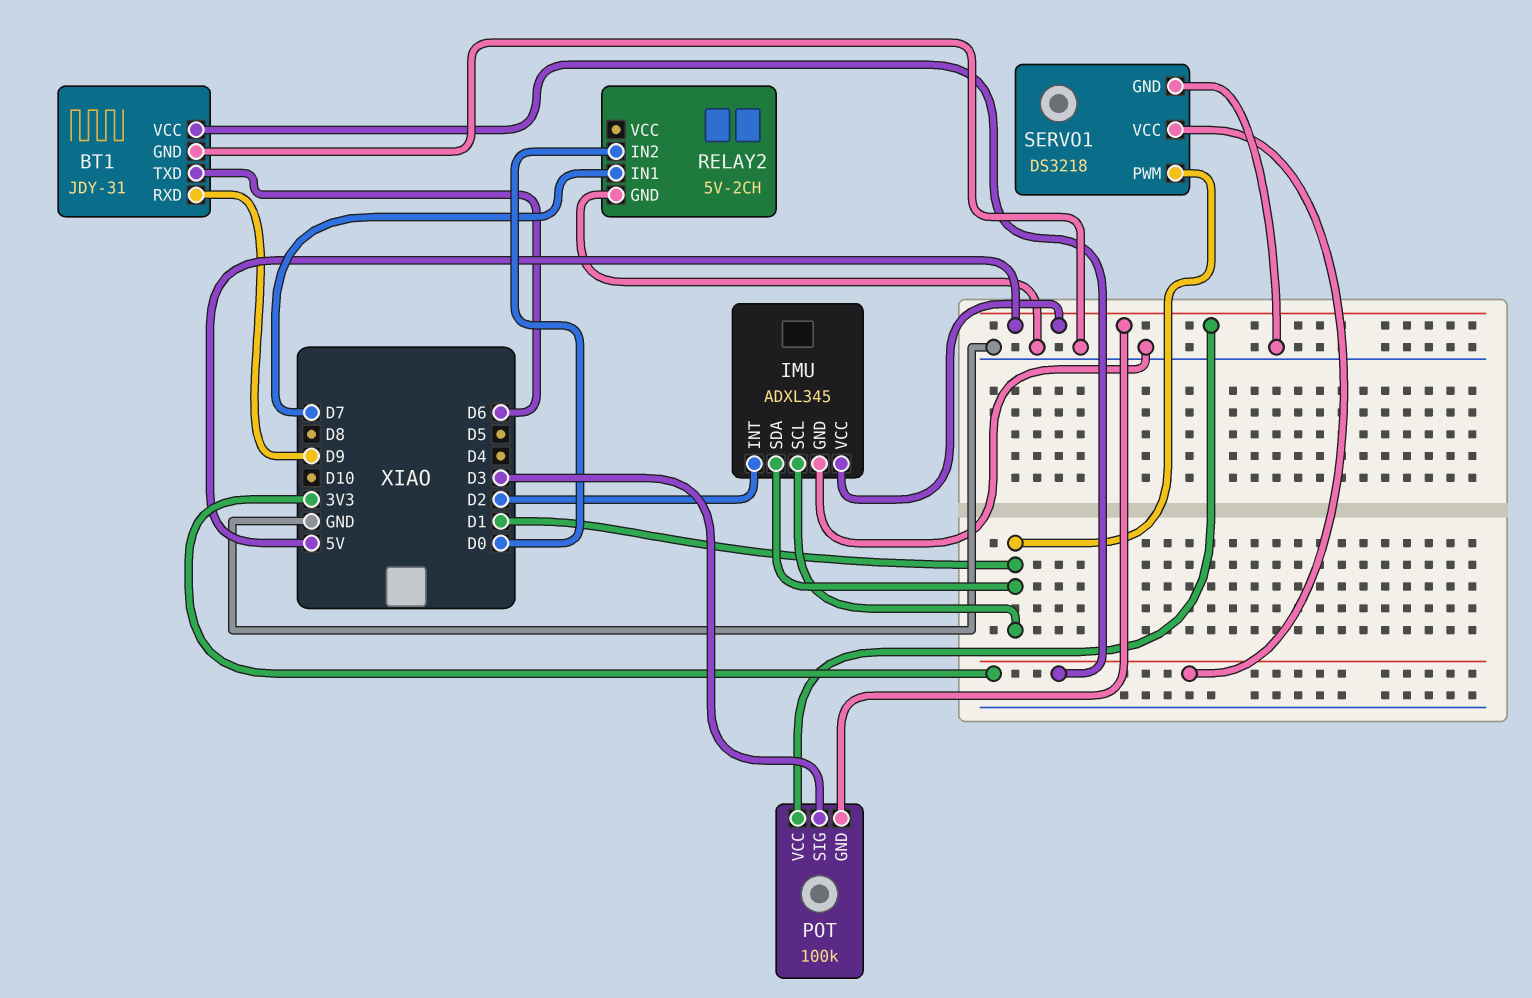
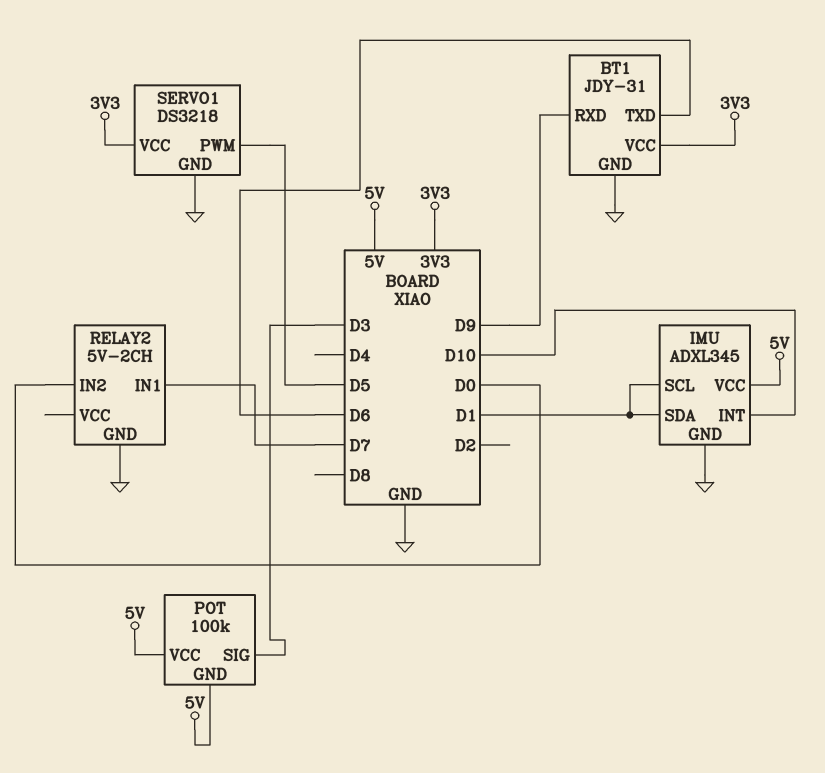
IMU pin INT: D2 -> D10
SERVO1 pin PWM: D1 -> D5

